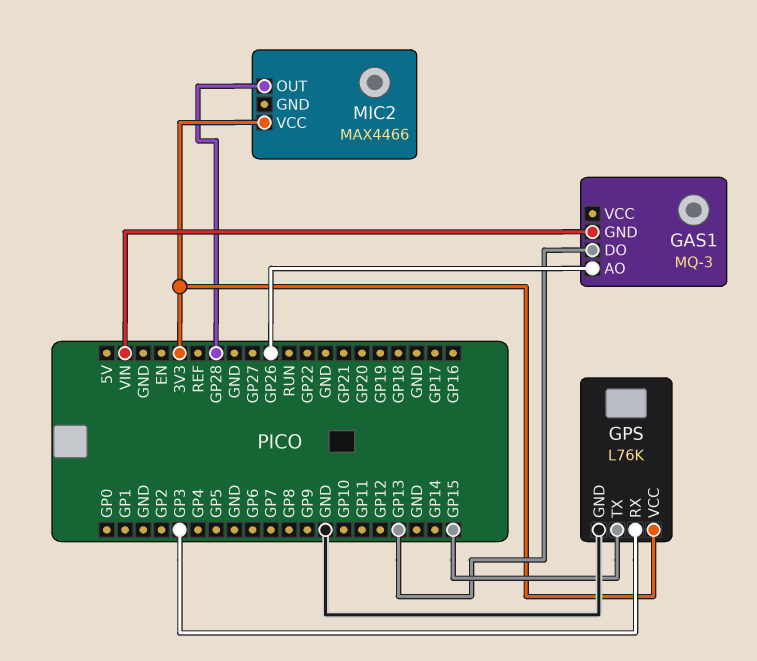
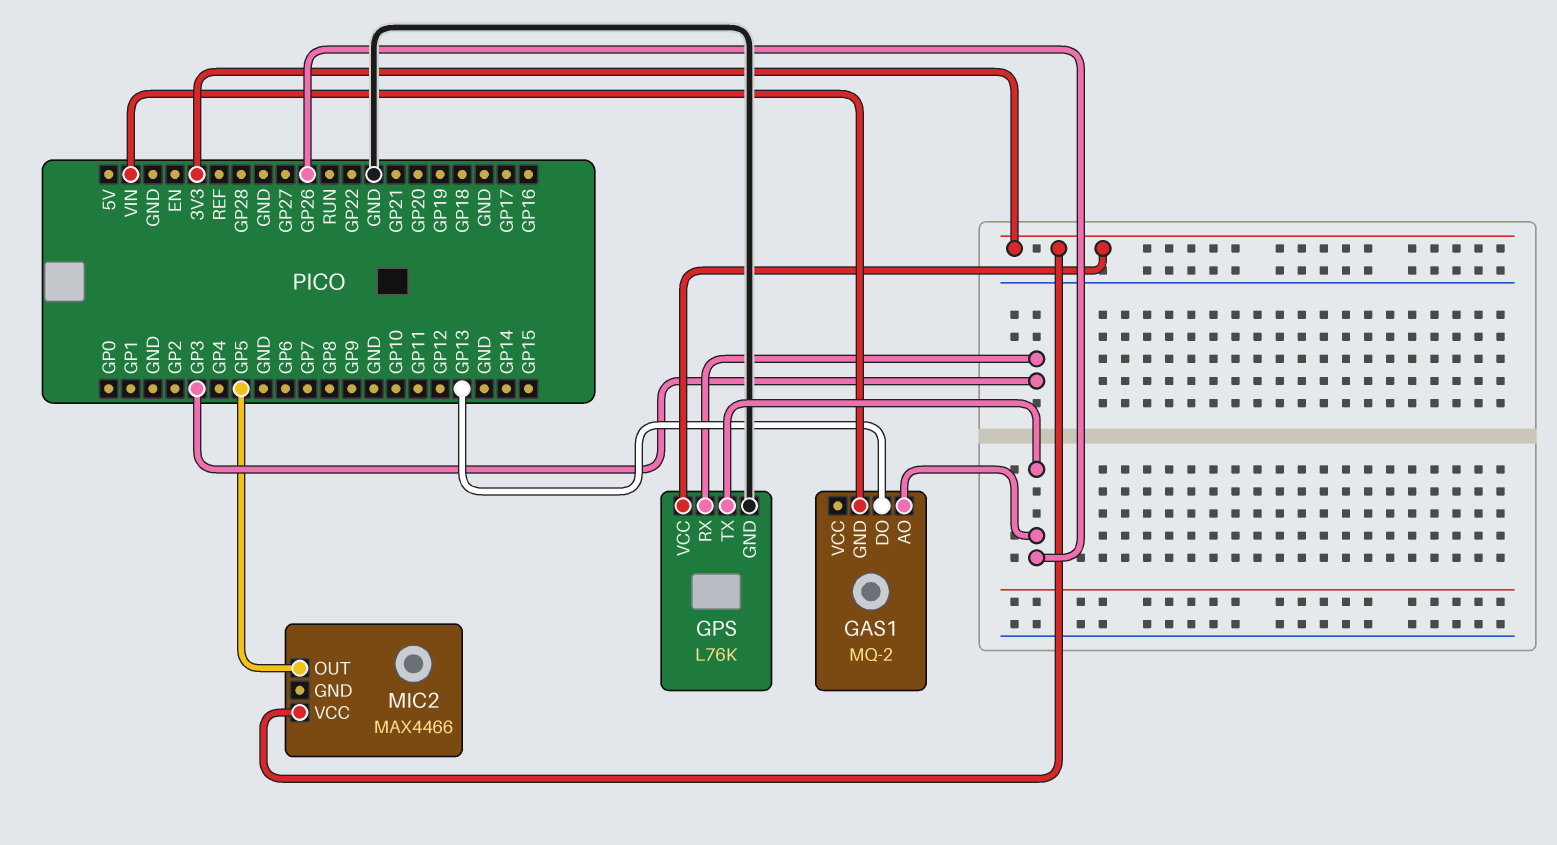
GAS1: MQ-3 -> MQ-2
GPS pin TX: GP15 -> GP26
MIC2 pin OUT: GP28 -> GP5

